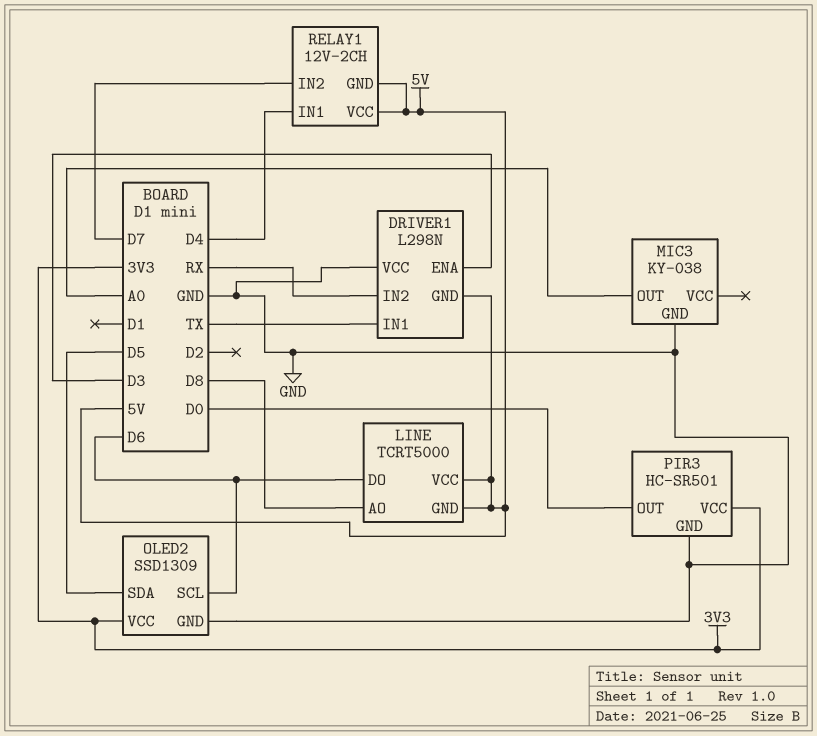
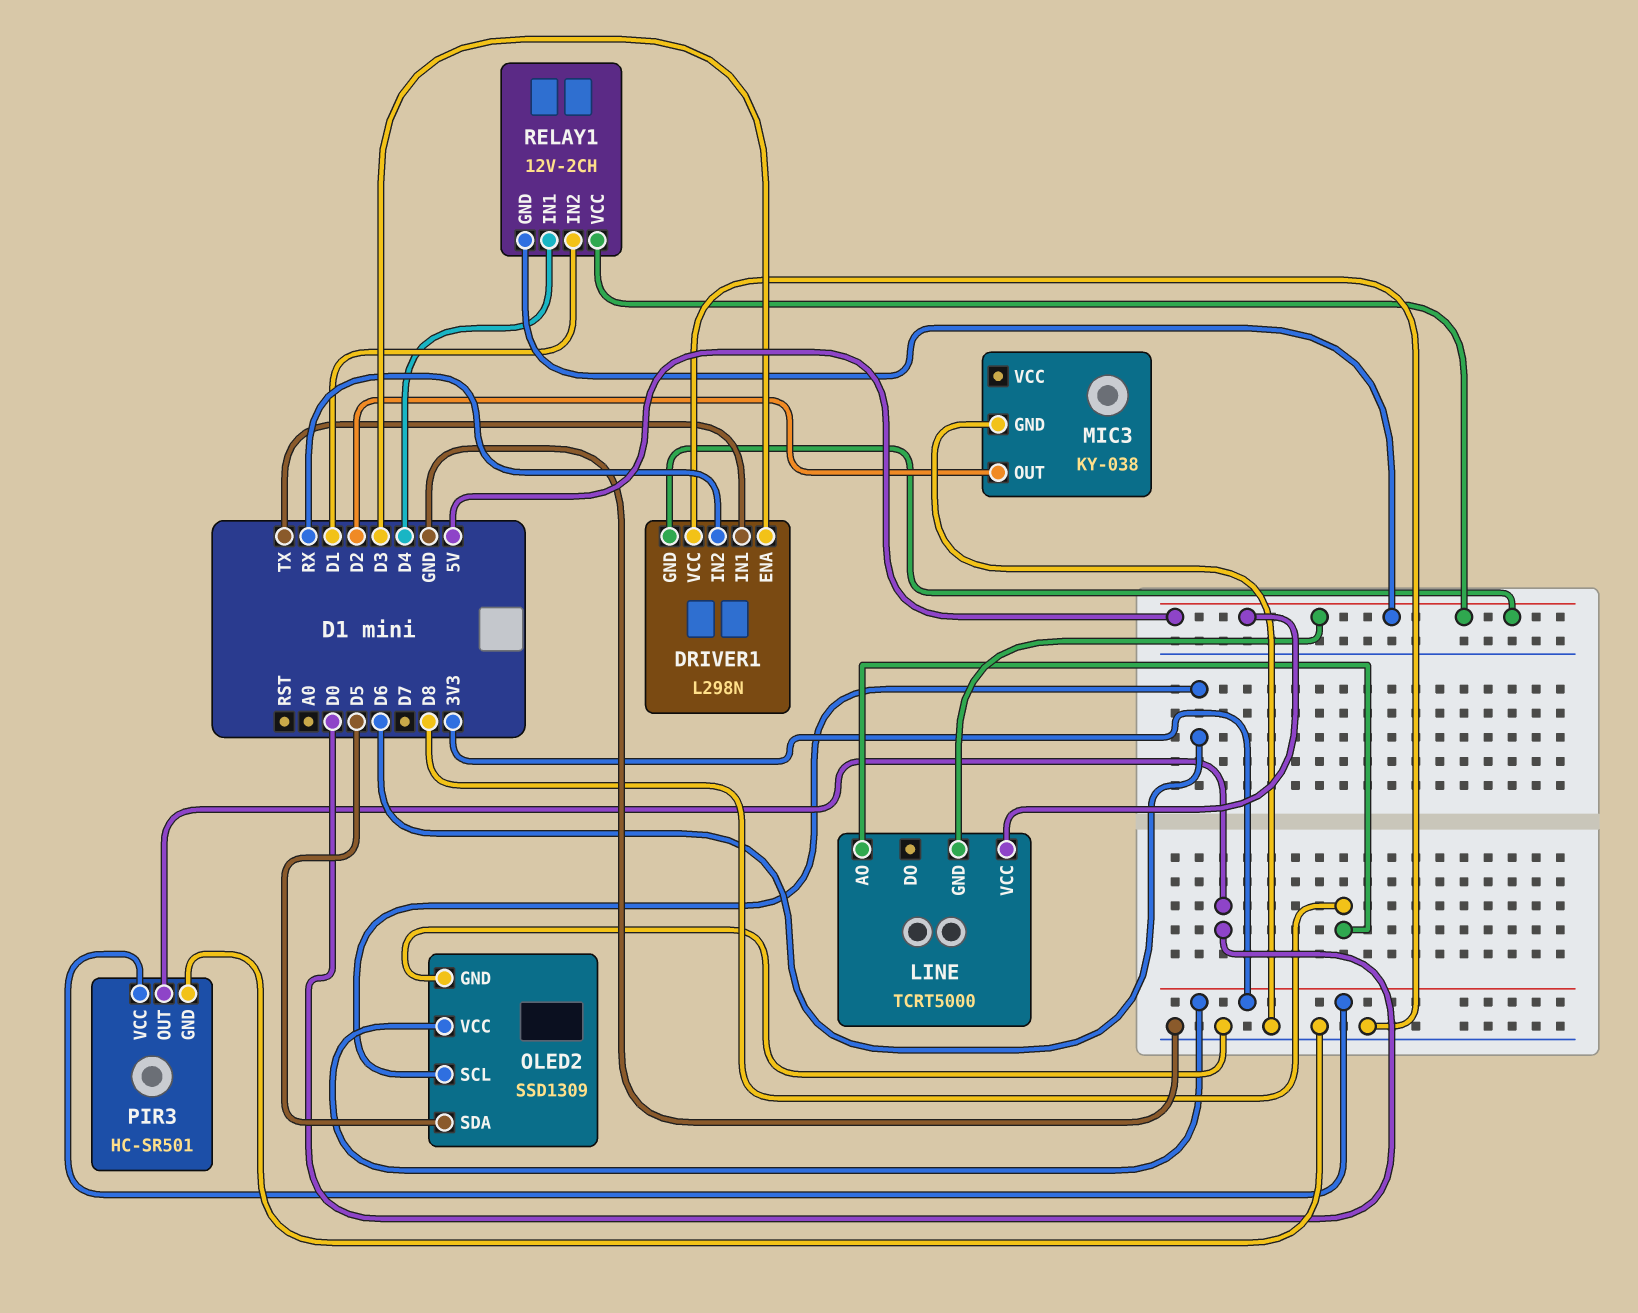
LINE pin DO: D6 -> none
MIC3 pin OUT: A0 -> D2
RELAY1 pin IN2: D7 -> D1

